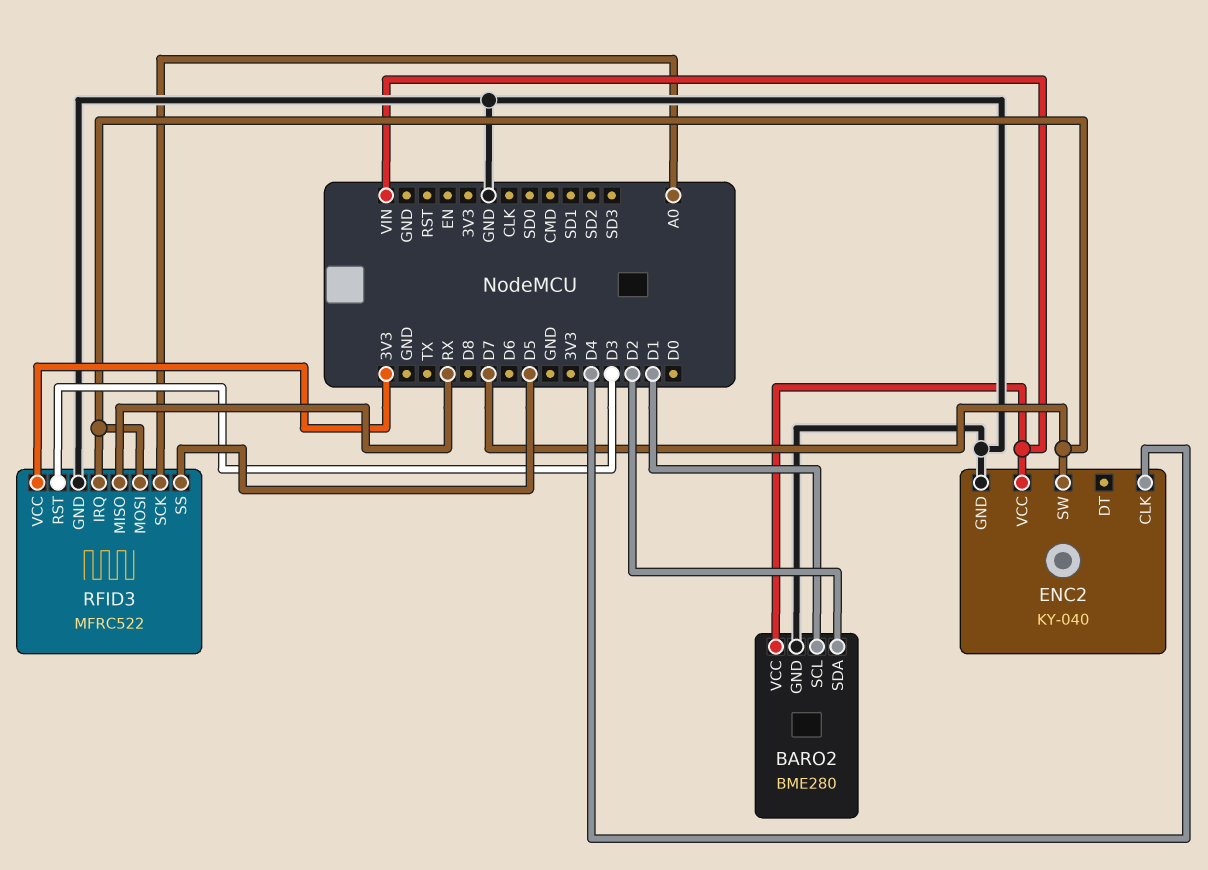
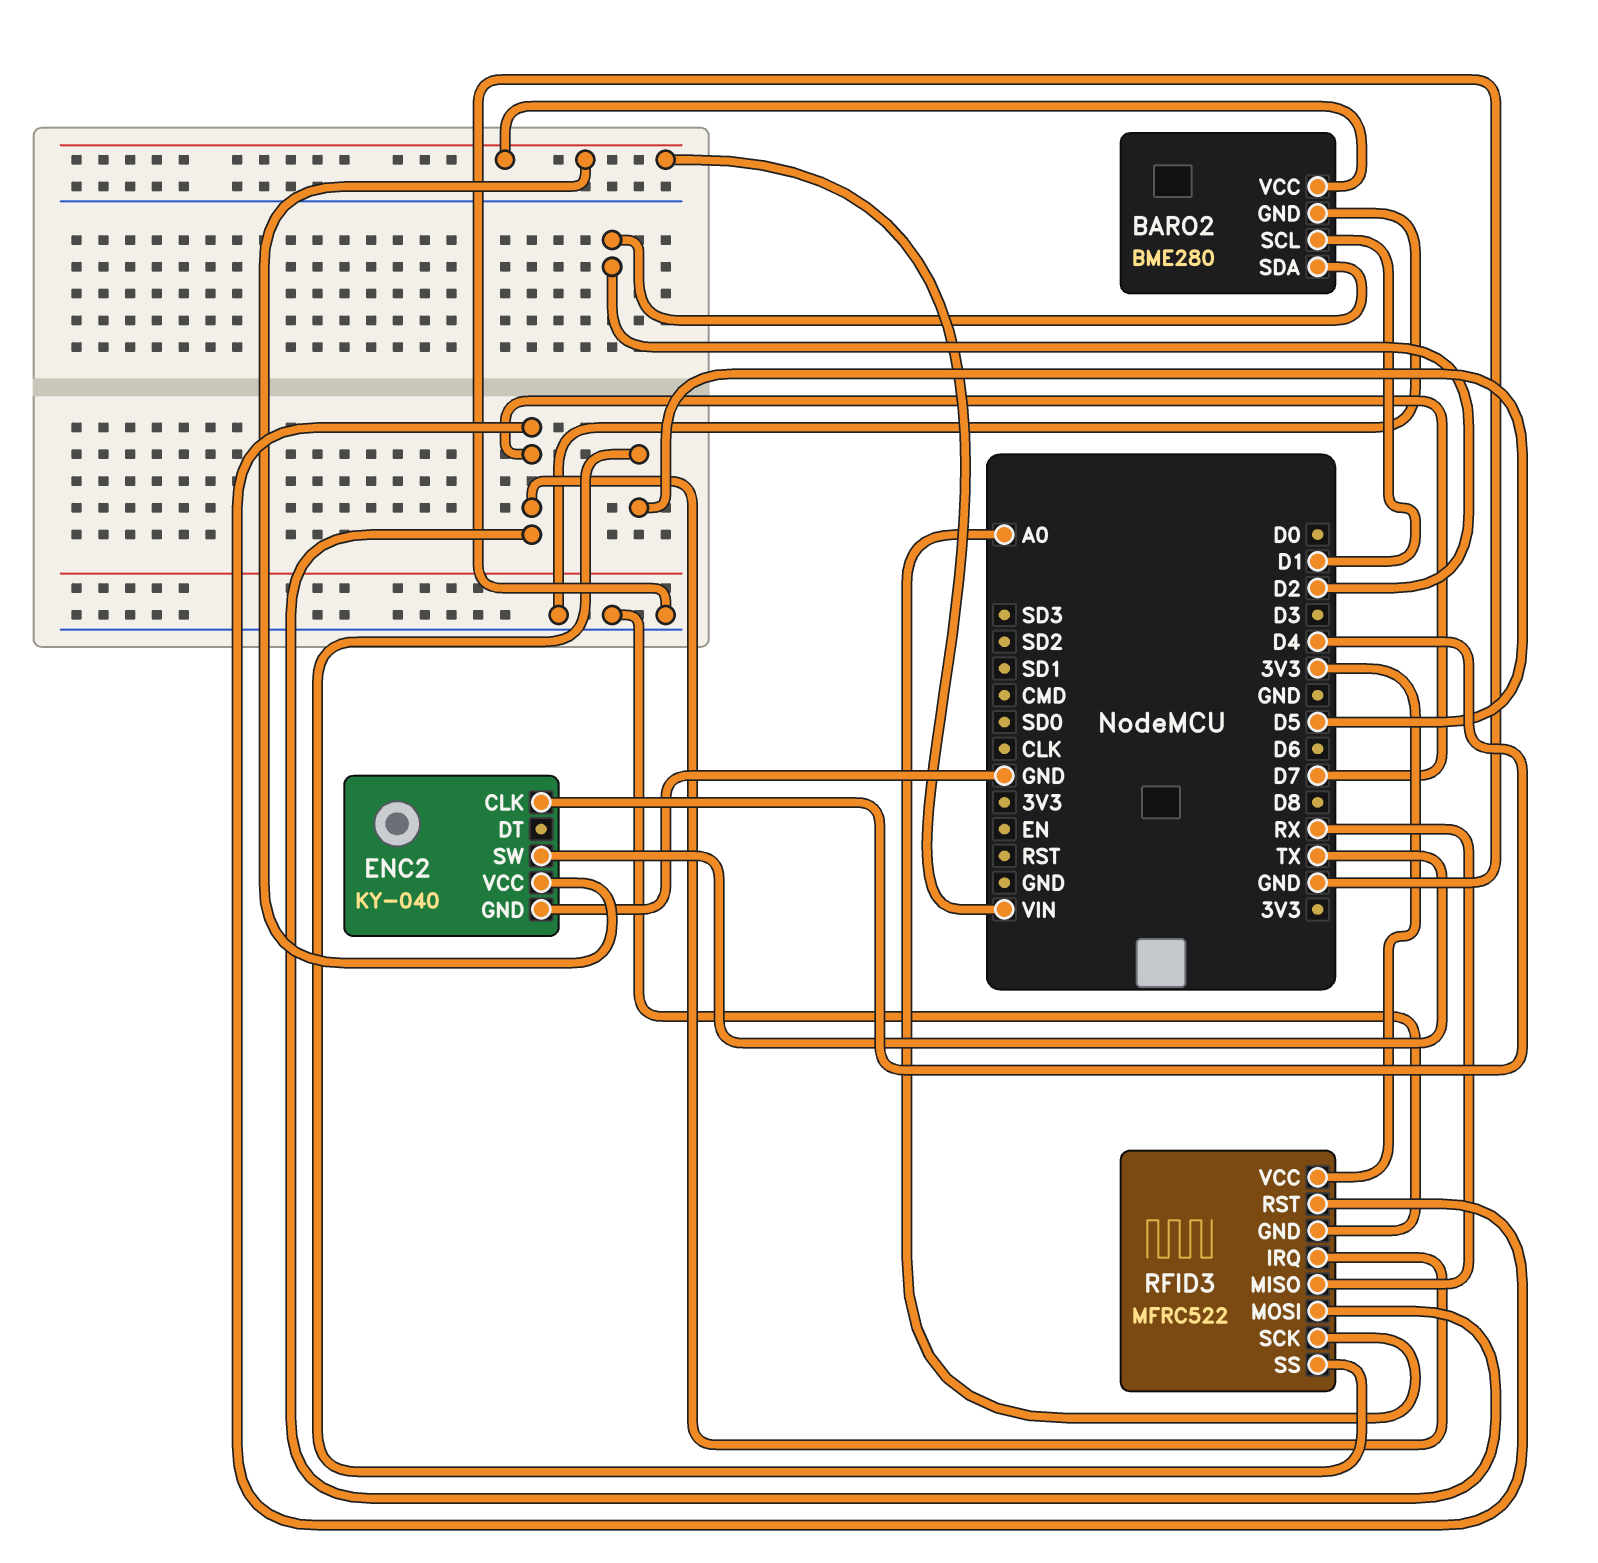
ENC2 pin SW: D7 -> TX
RFID3 pin RST: D3 -> D7

